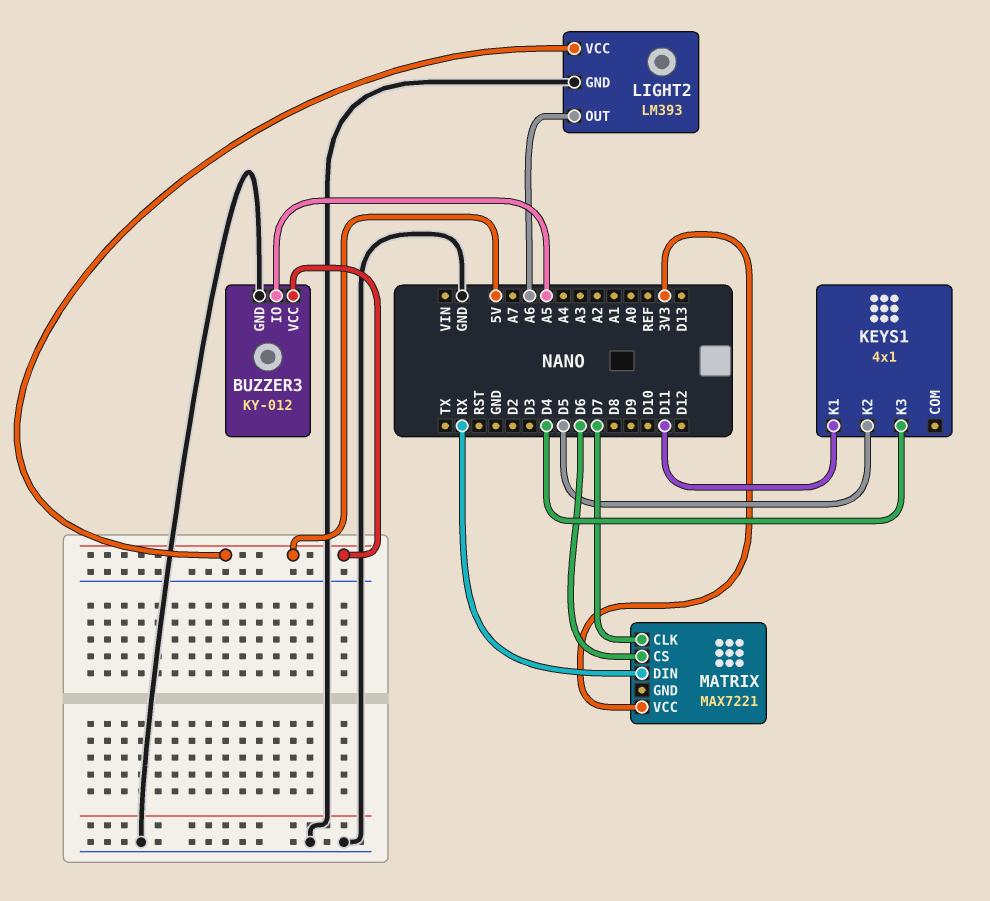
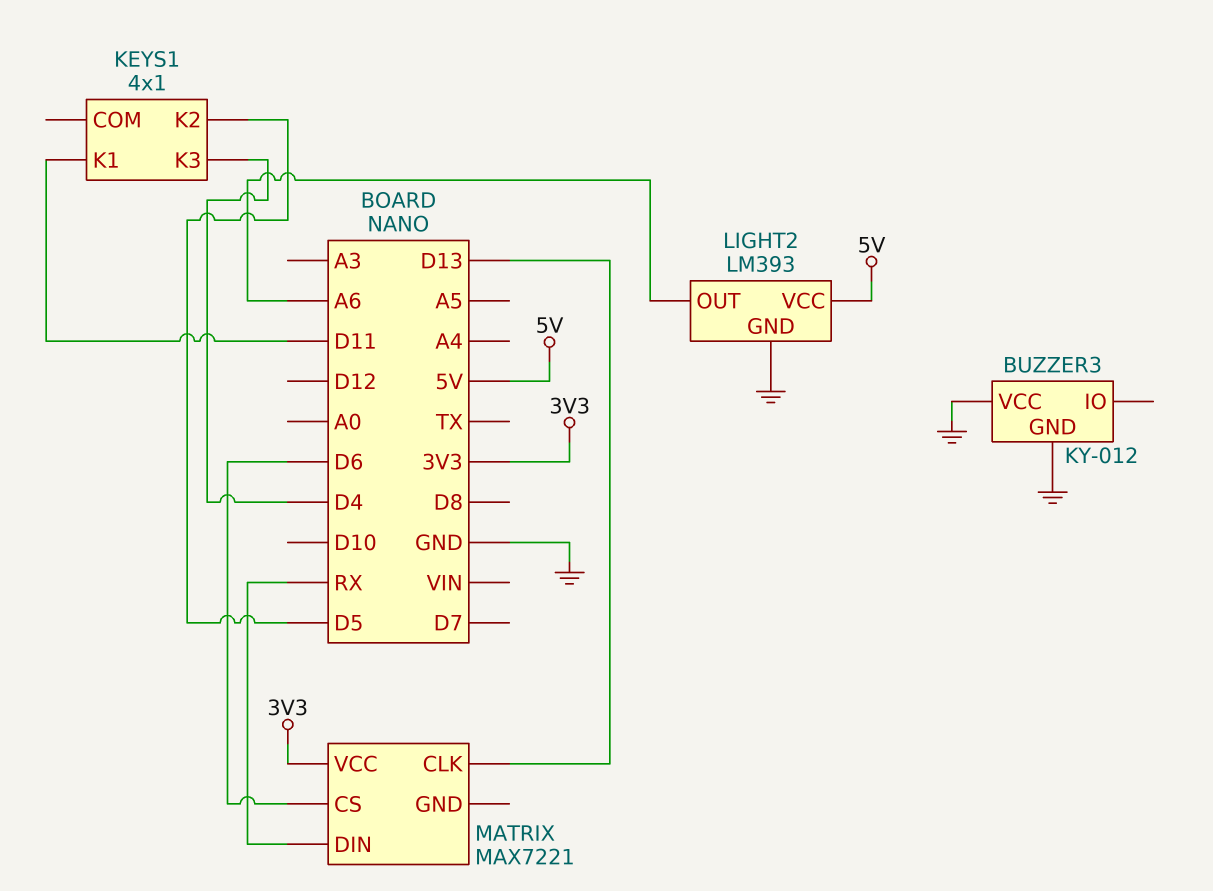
BUZZER3 pin IO: A5 -> none
BUZZER3 pin VCC: 5V -> GND
MATRIX pin CLK: D7 -> D13

